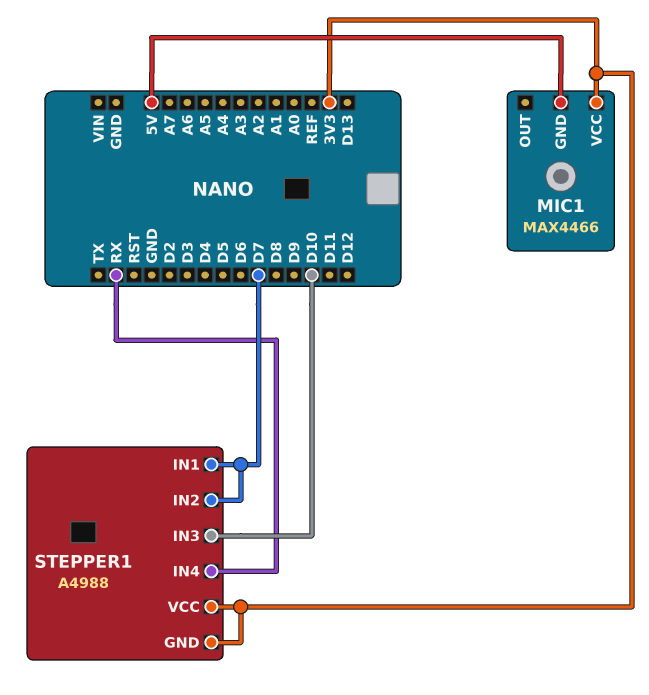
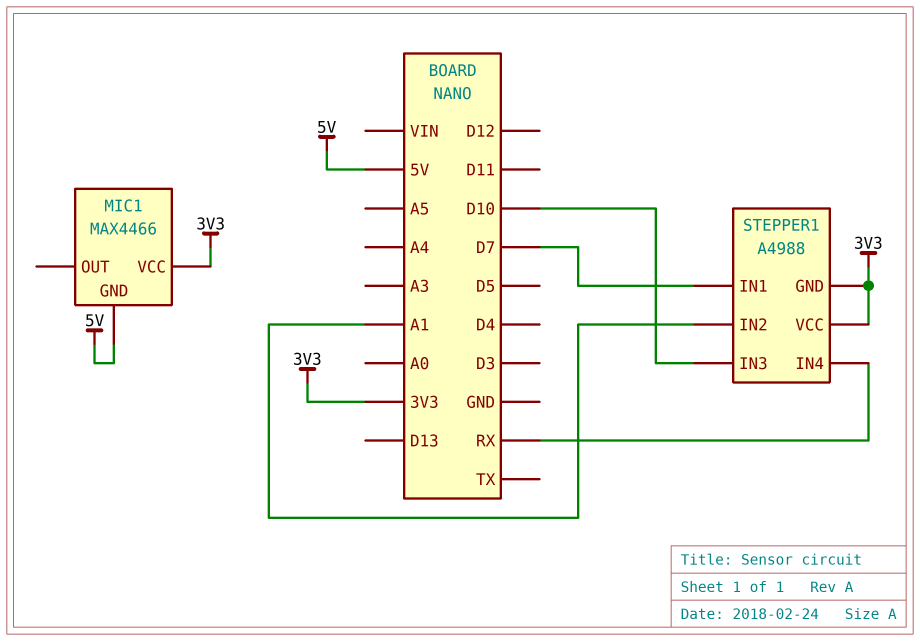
STEPPER1 pin IN2: D7 -> A1

